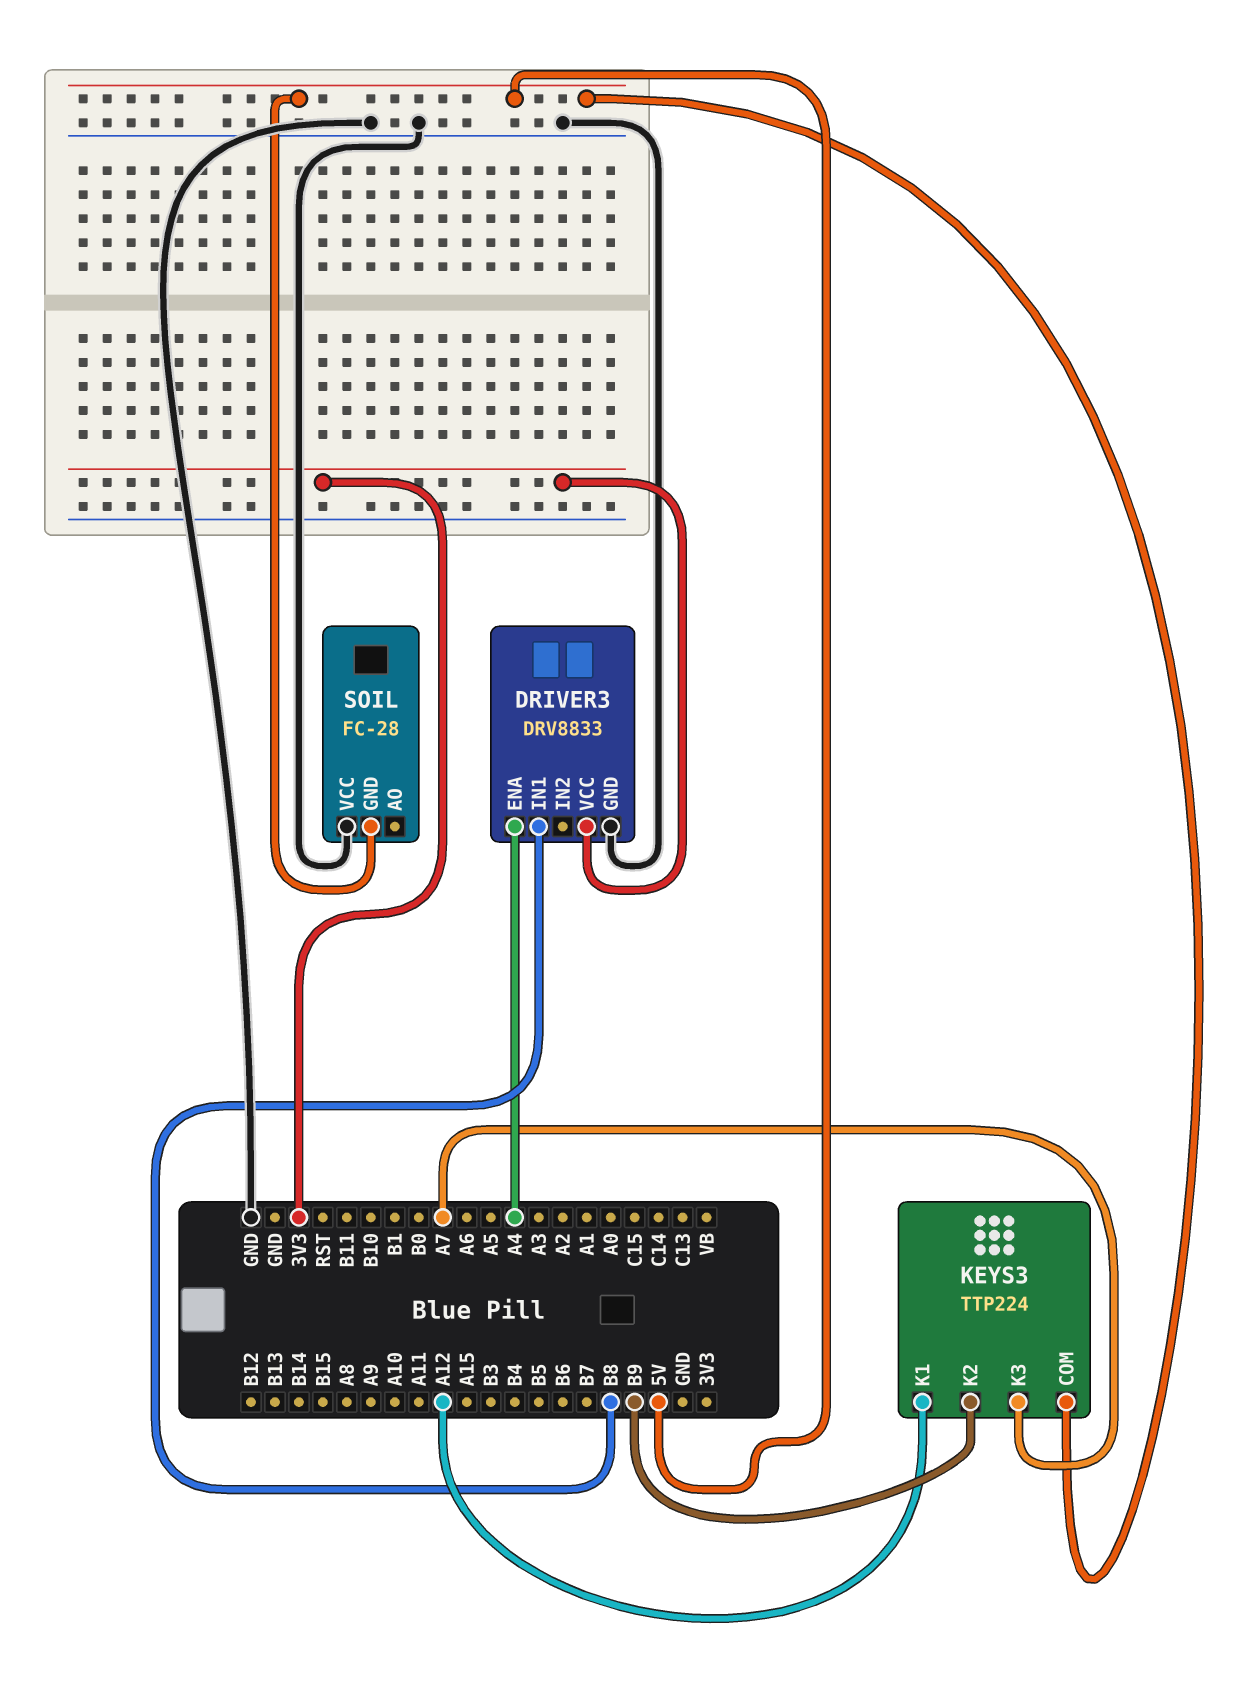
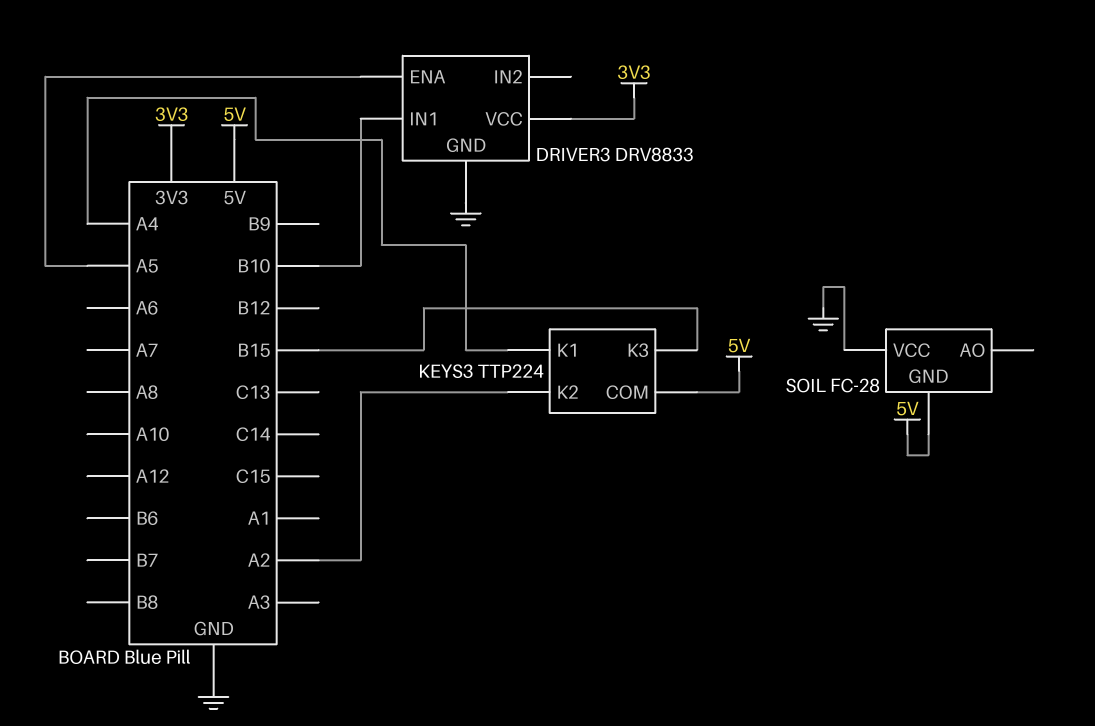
DRIVER3 pin ENA: A4 -> A5
DRIVER3 pin IN1: B8 -> B10
KEYS3 pin K1: A12 -> A4
KEYS3 pin K2: B9 -> A2
KEYS3 pin K3: A7 -> B15

